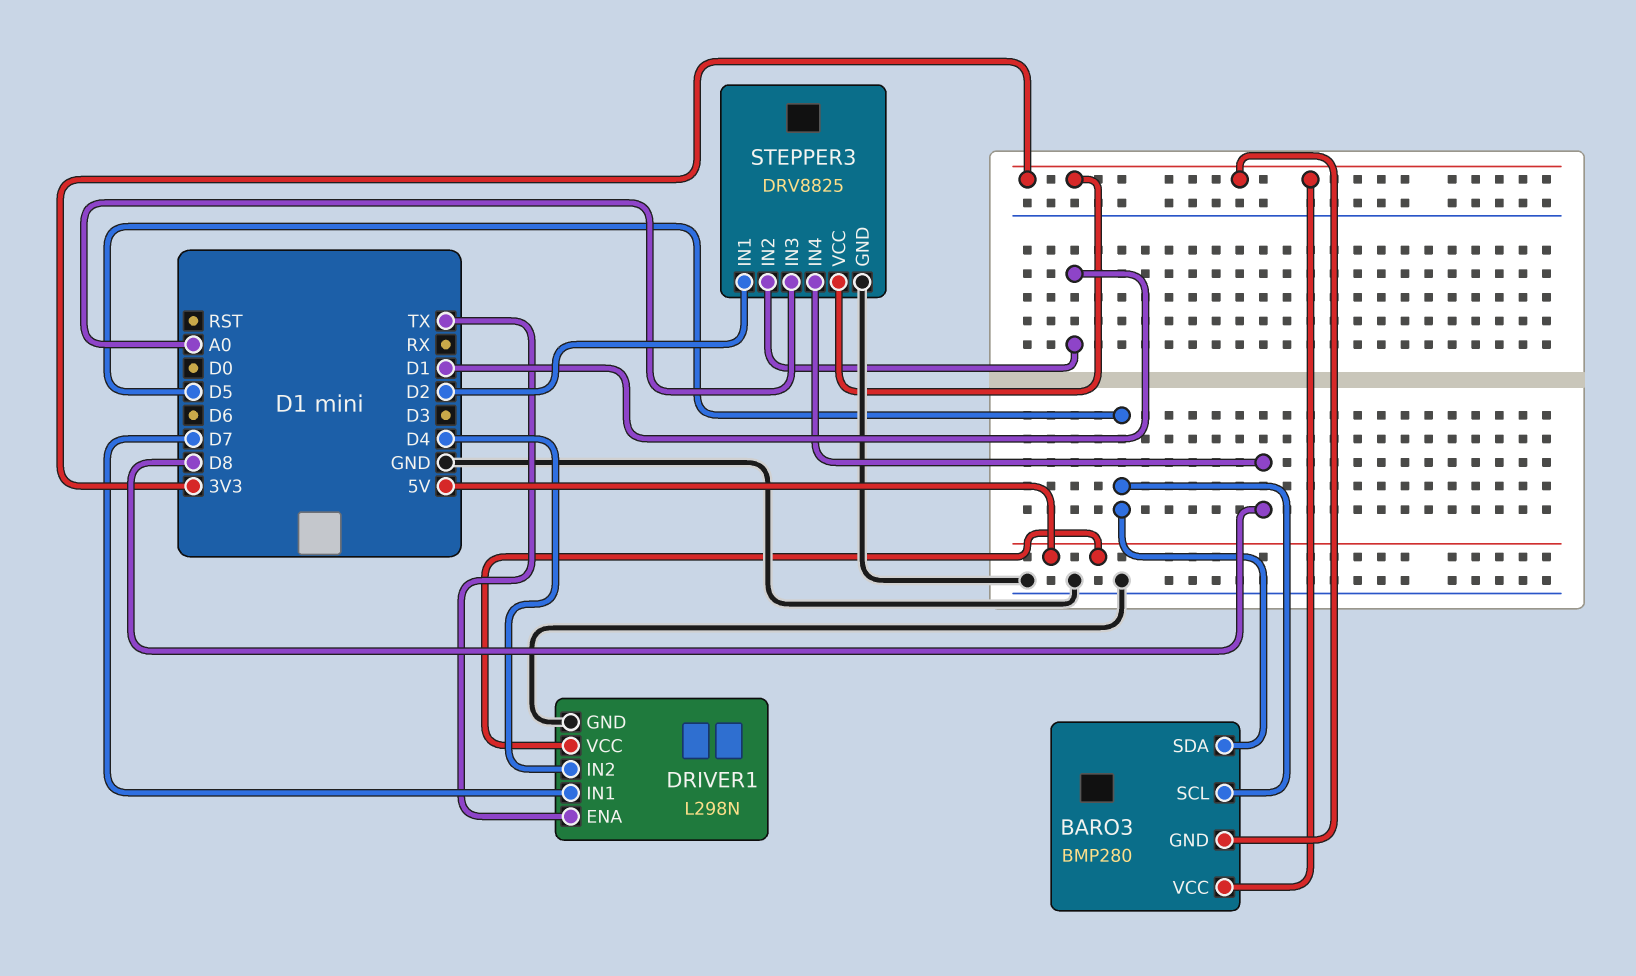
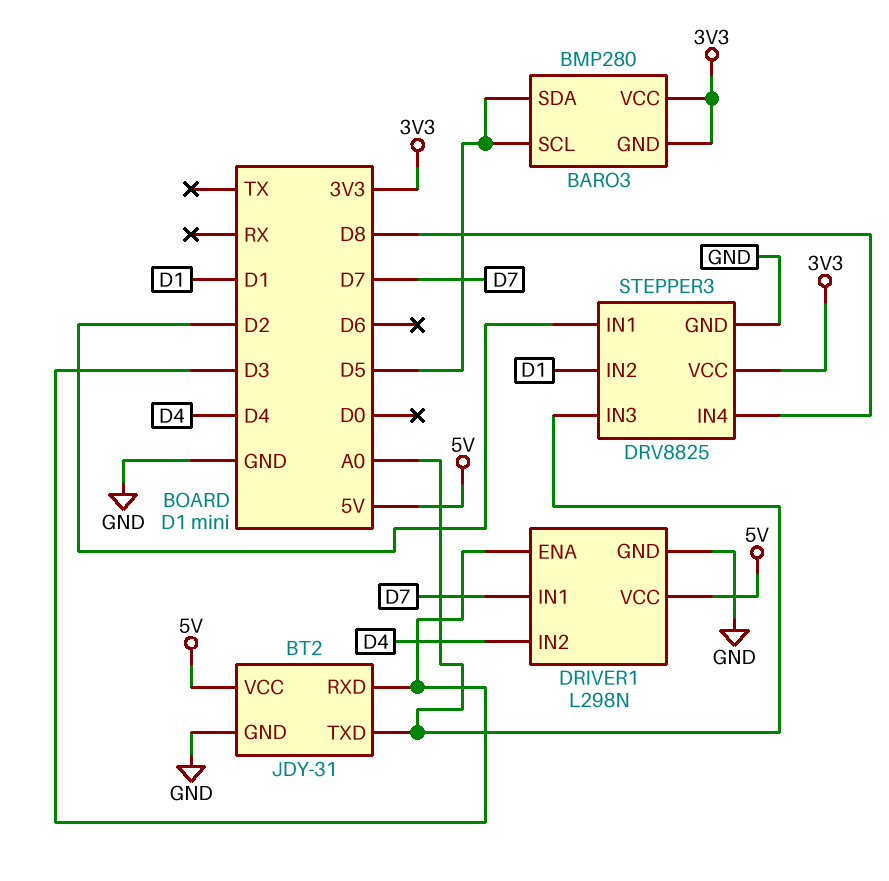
BT2: none -> JDY-31
BT2 pin GND: none -> GND
BT2 pin RXD: none -> D3
BT2 pin TXD: none -> A0
BT2 pin VCC: none -> 5V
DRIVER1 pin ENA: TX -> D3

